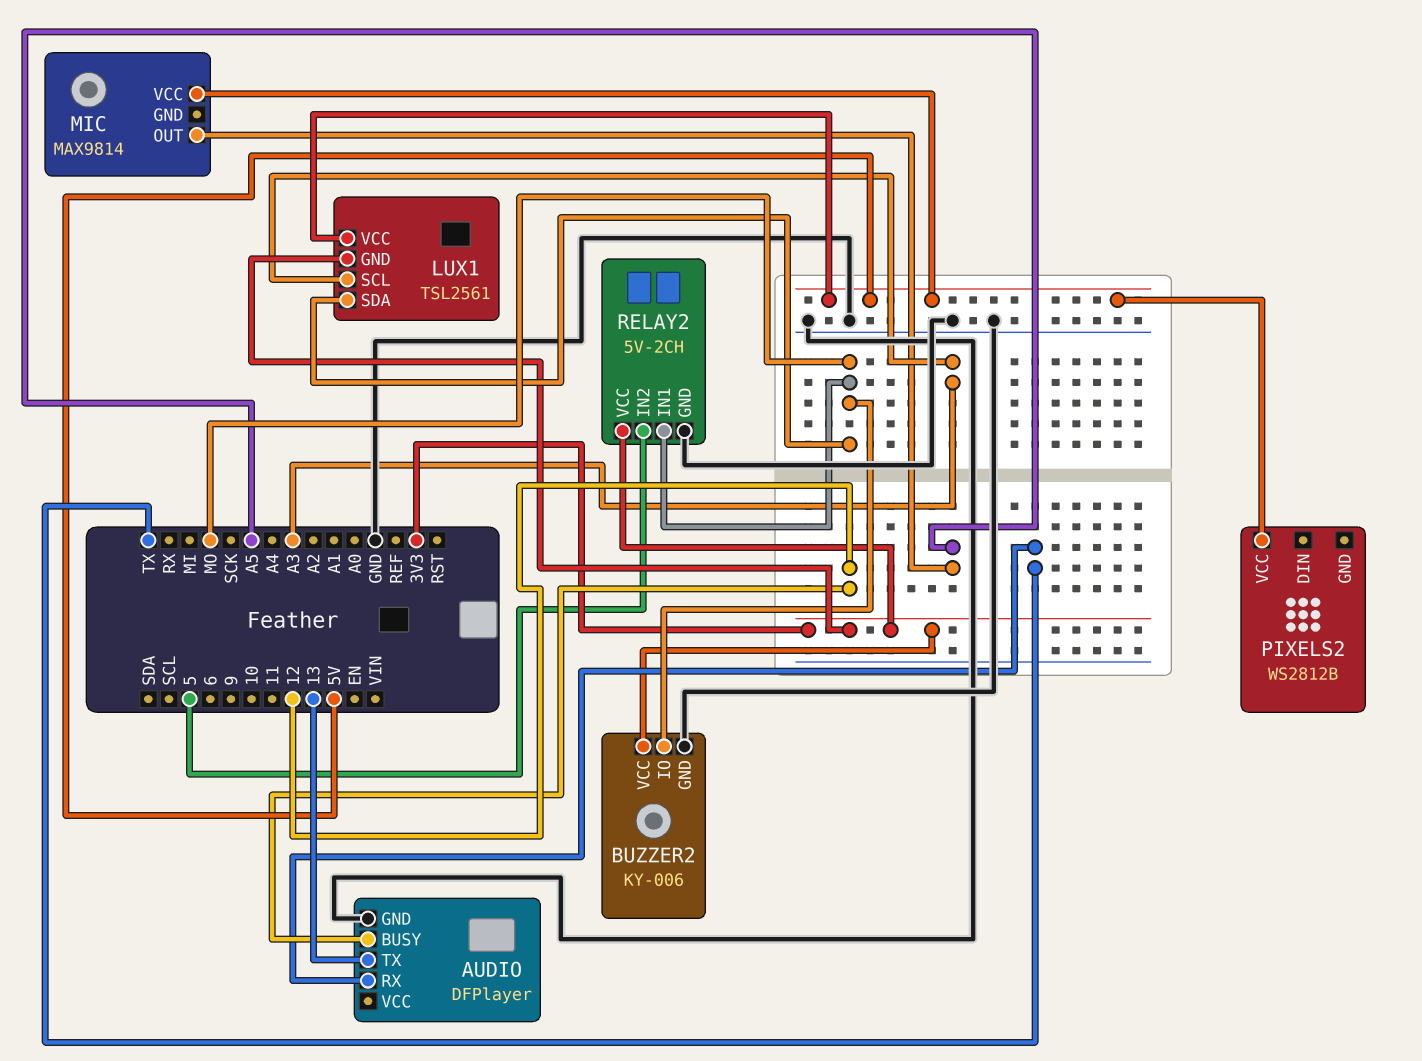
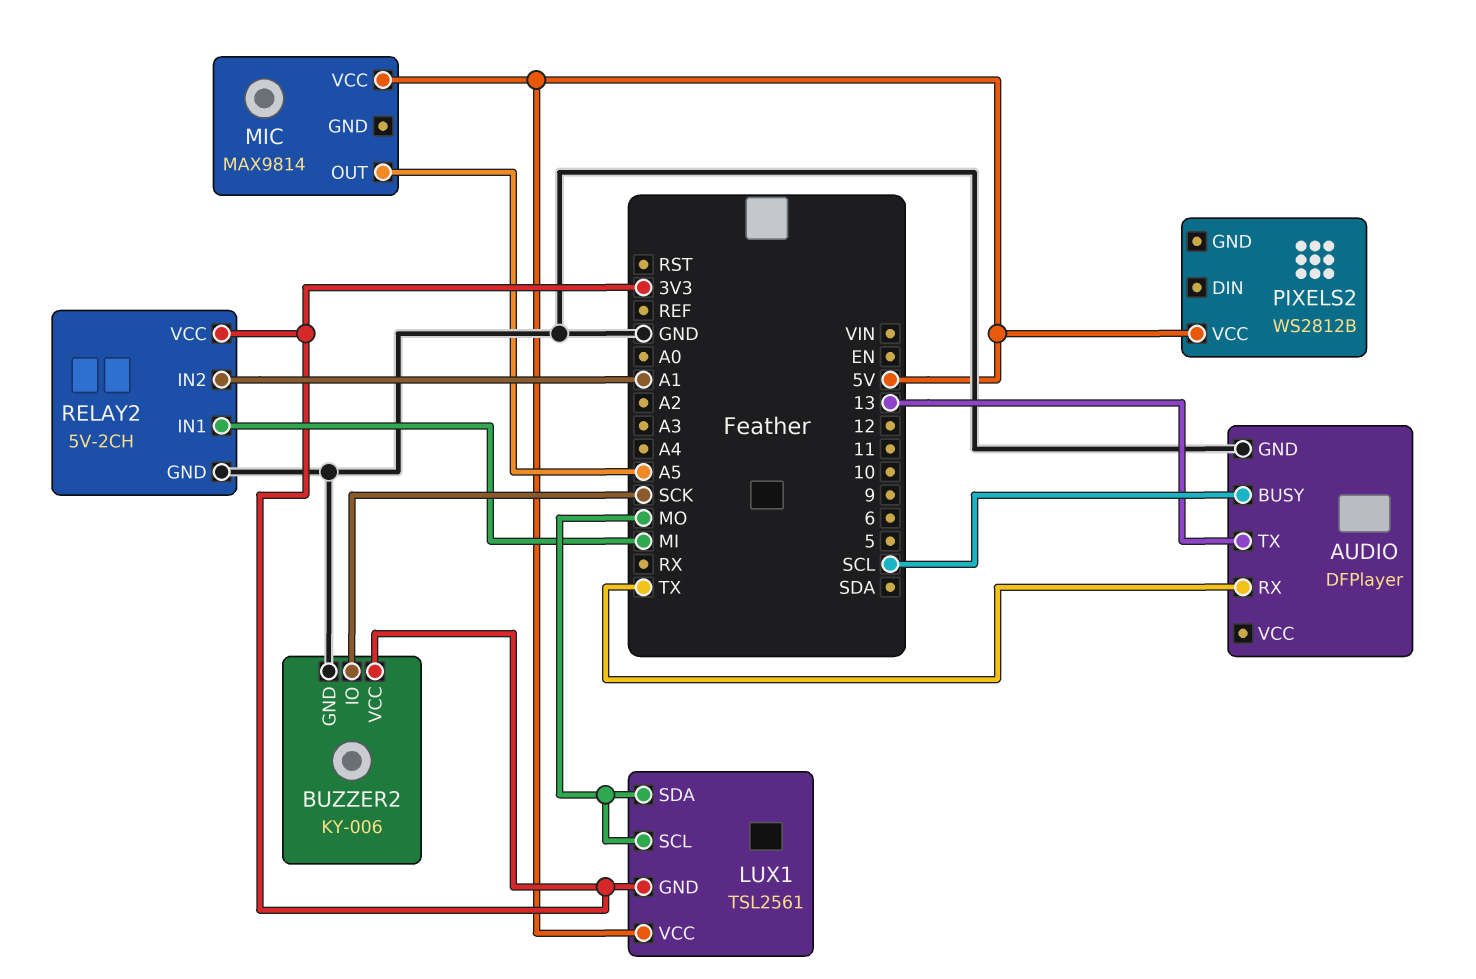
AUDIO pin BUSY: 12 -> SCL
BUZZER2 pin IO: MO -> SCK
LUX1 pin SCL: A3 -> MO
RELAY2 pin IN1: MO -> MI
RELAY2 pin IN2: 5 -> A1

